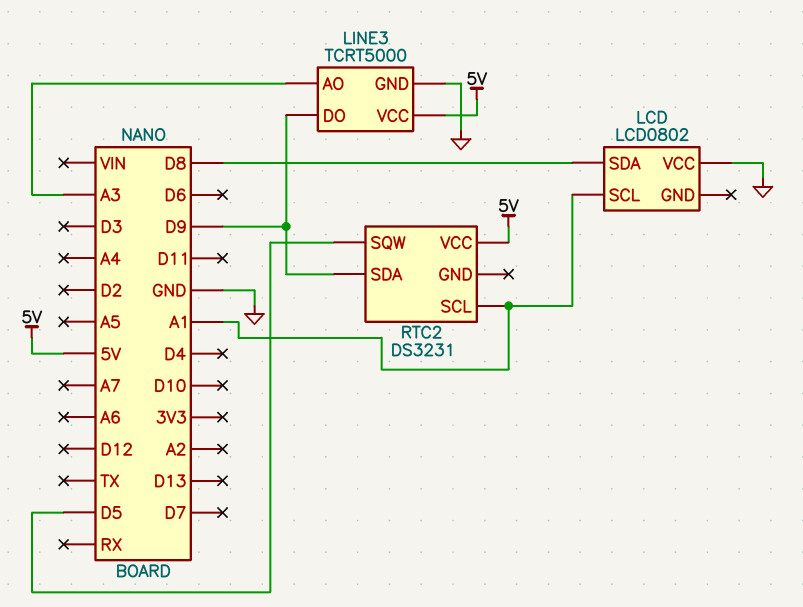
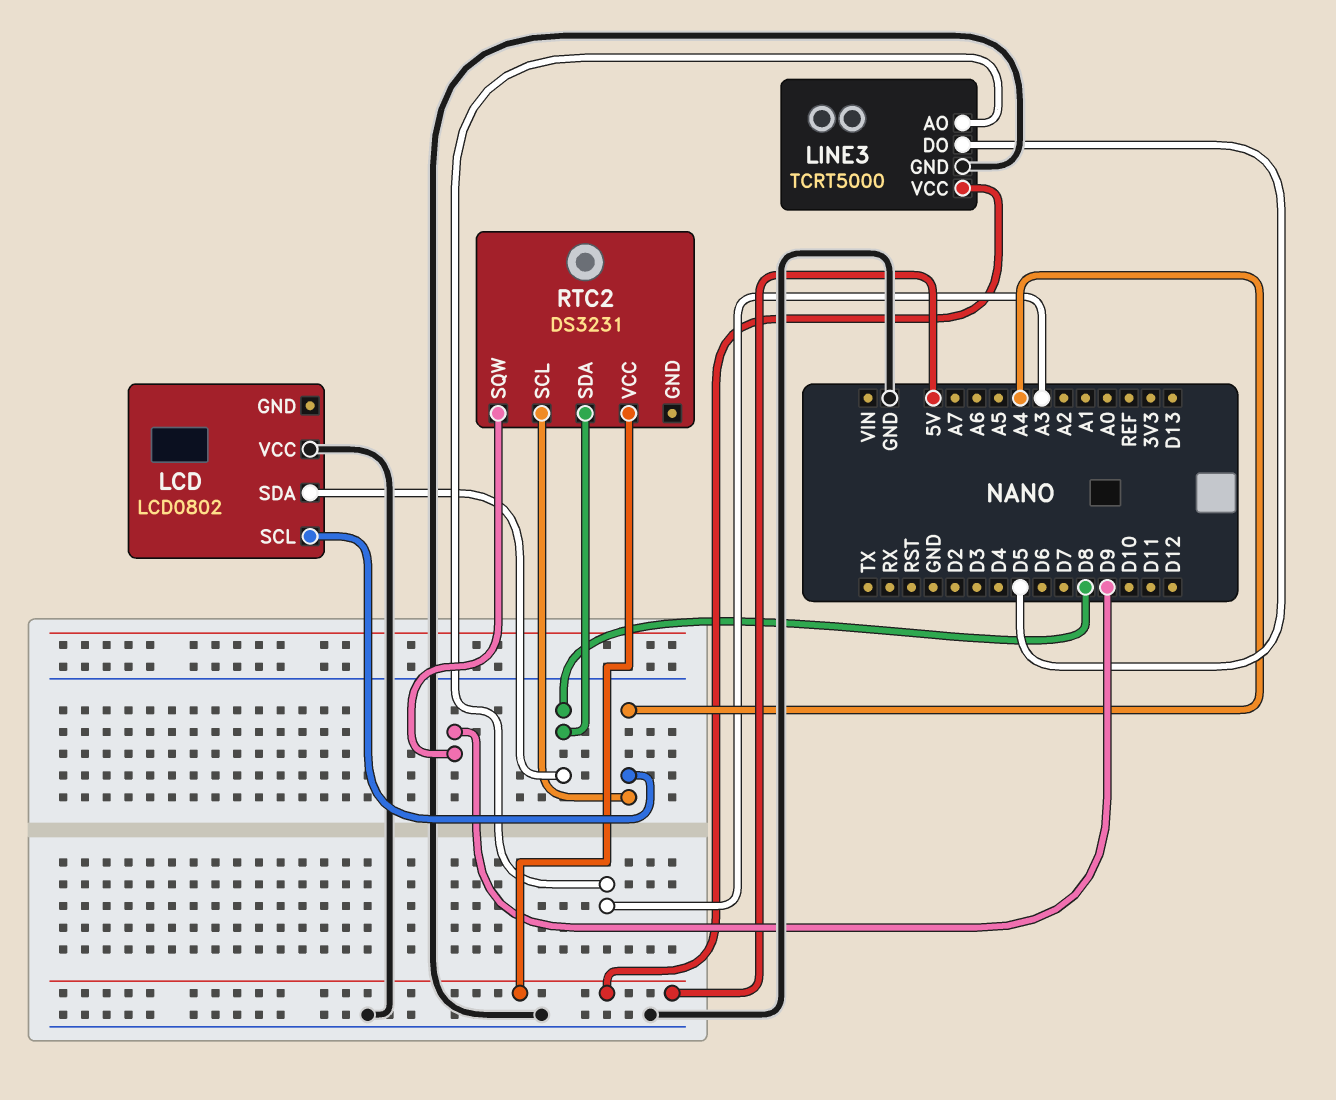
LCD pin SCL: A1 -> A4
LINE3 pin DO: D9 -> D5
RTC2 pin SCL: A1 -> A4
RTC2 pin SDA: D9 -> D8
RTC2 pin SQW: D5 -> D9

